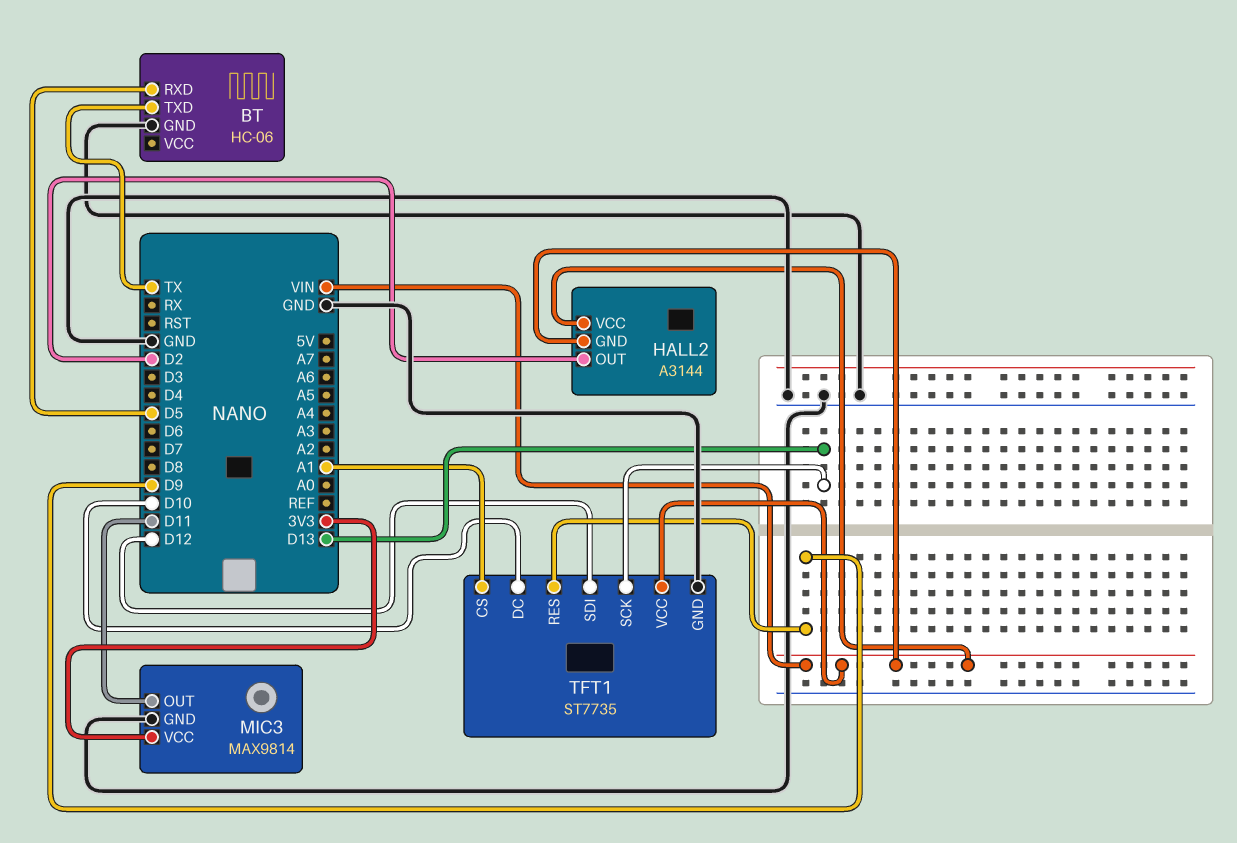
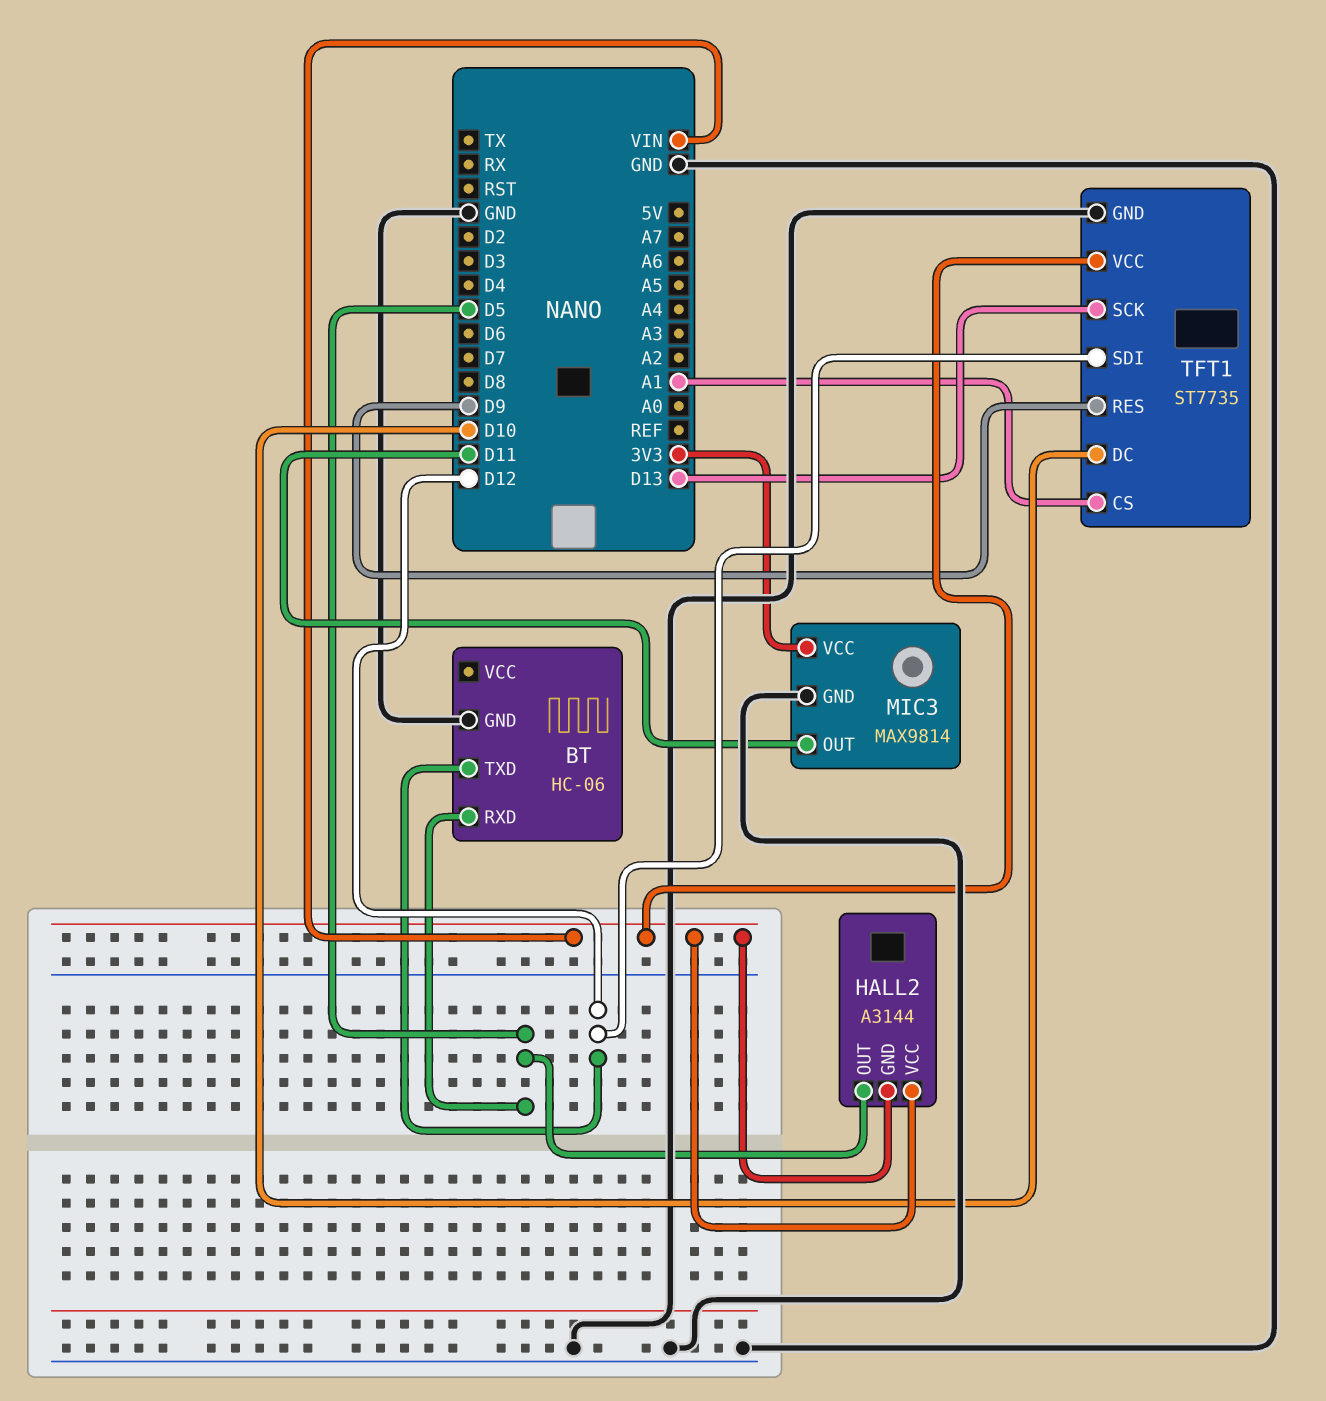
BT pin TXD: TX -> D12
HALL2 pin OUT: D2 -> D5

